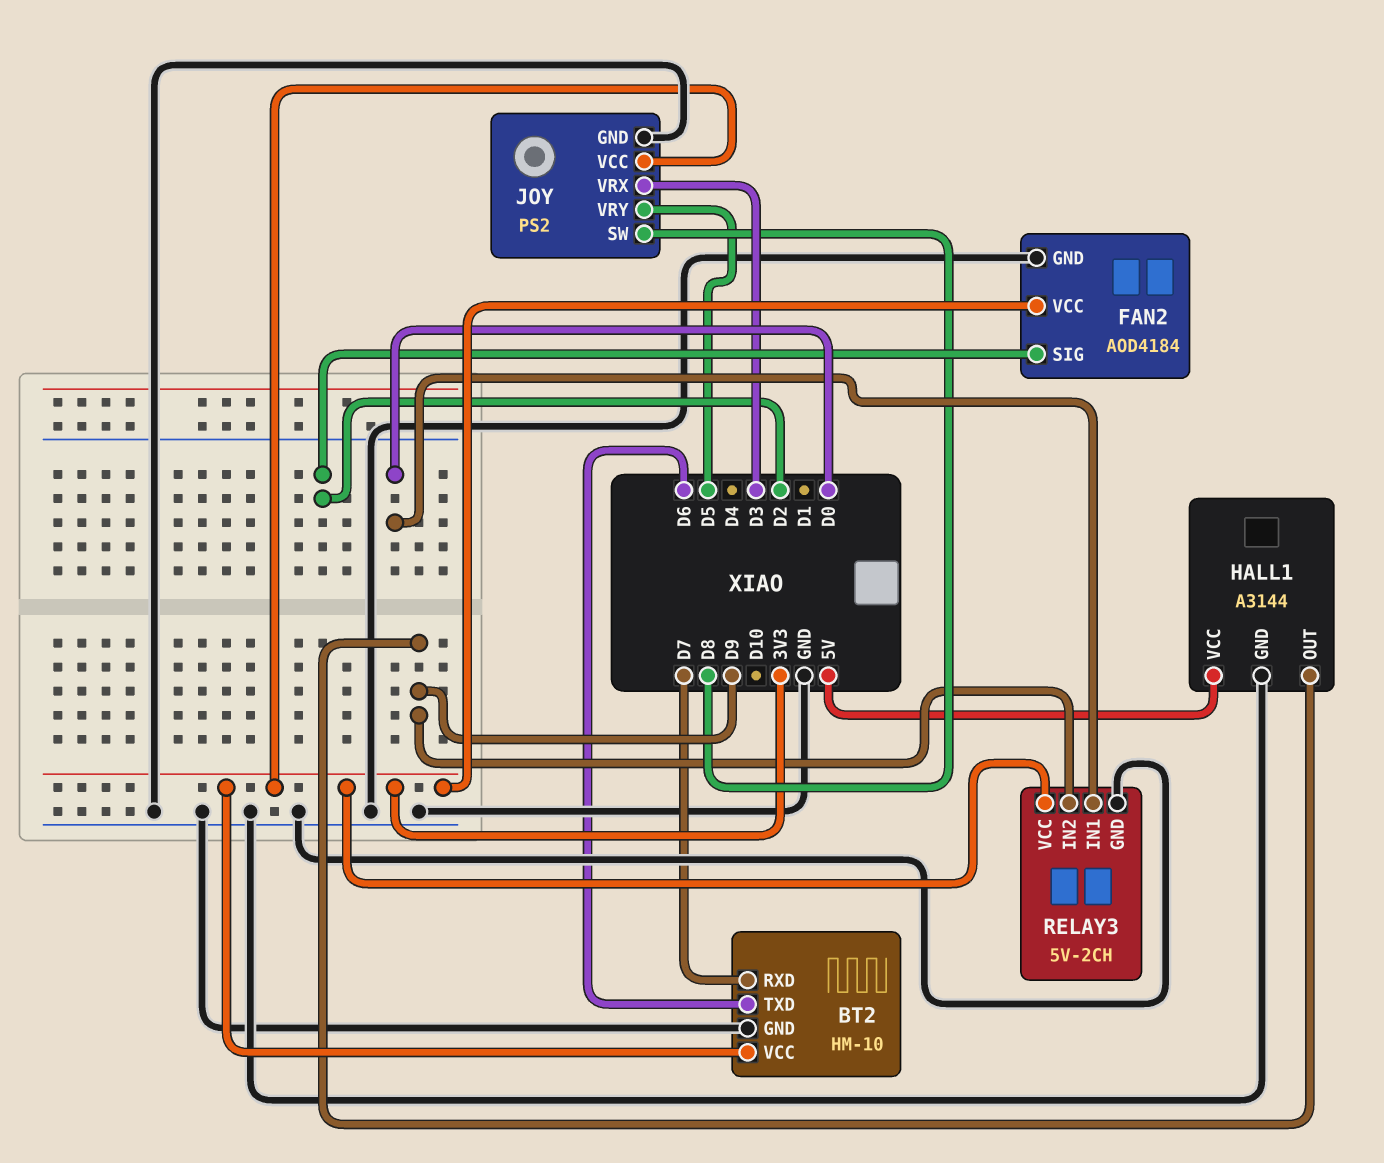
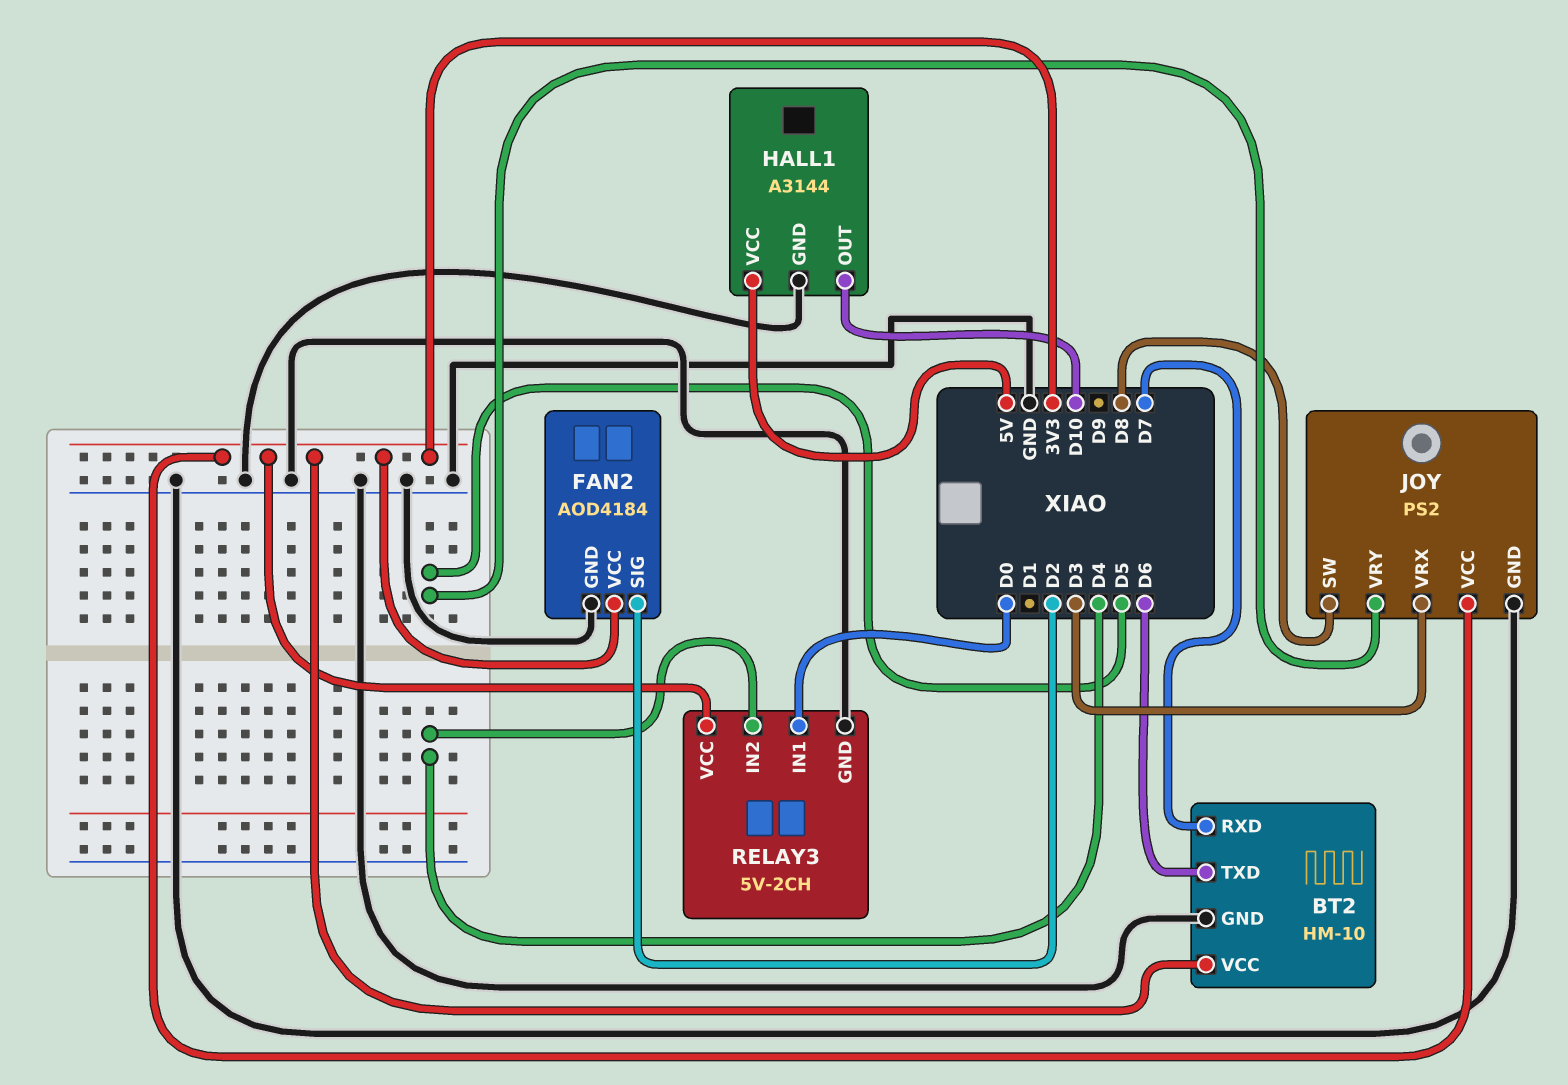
HALL1 pin OUT: D9 -> D10
RELAY3 pin IN2: D9 -> D4

